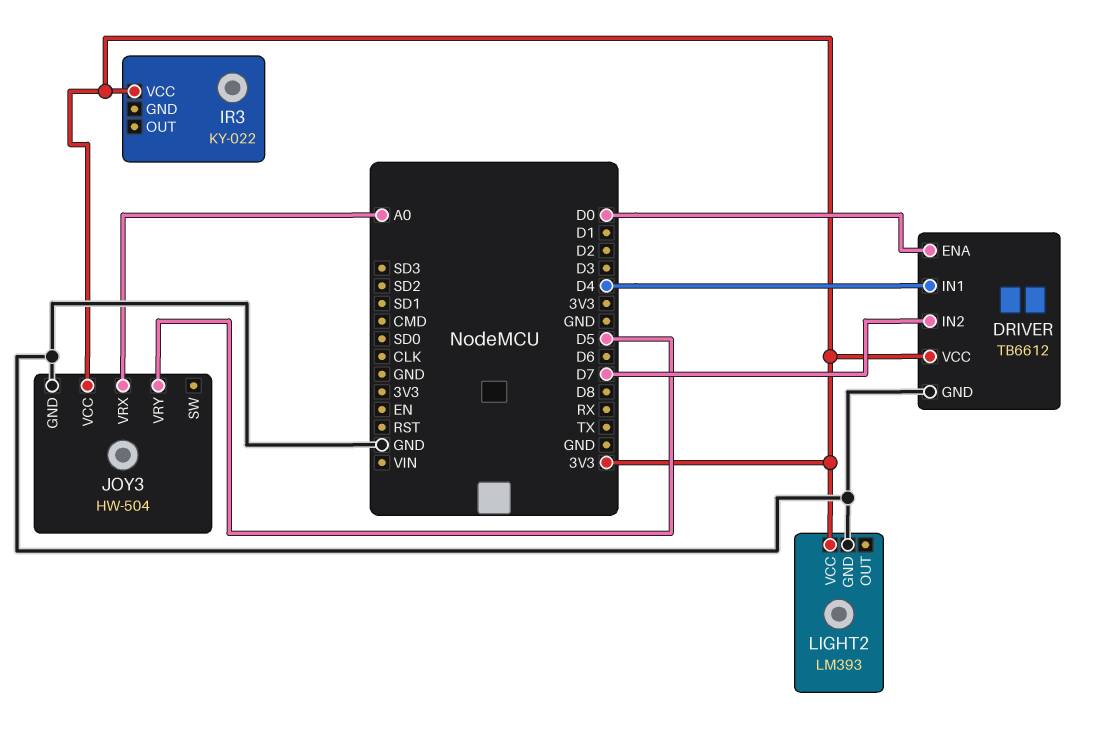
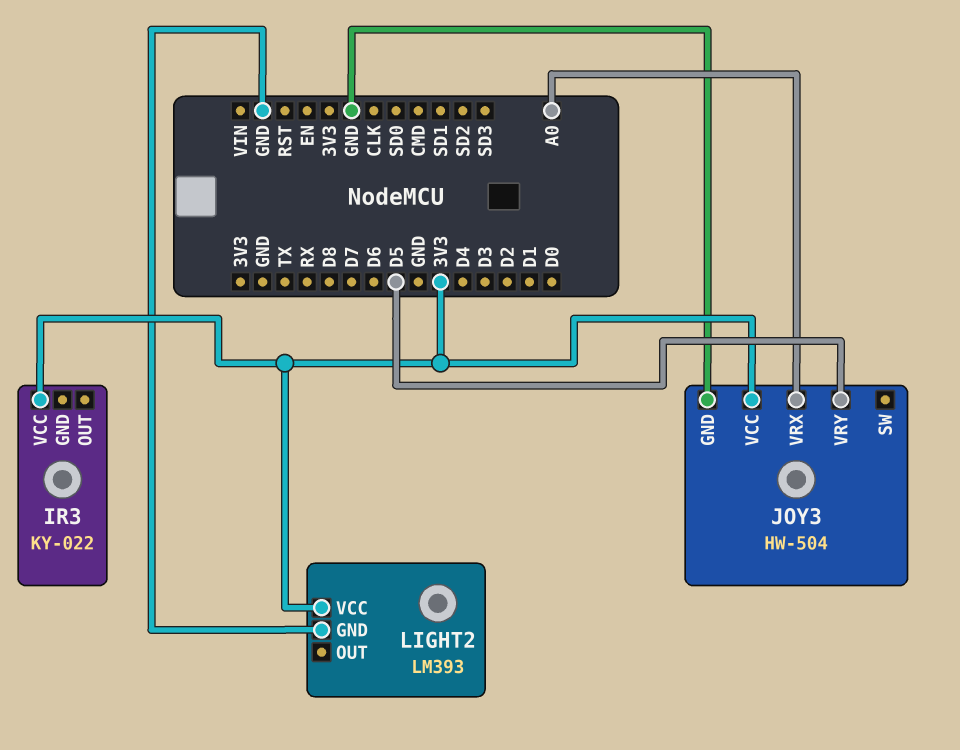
DRIVER: TB6612 -> none
DRIVER pin ENA: D0 -> none
DRIVER pin GND: GND -> none
DRIVER pin IN1: D4 -> none
DRIVER pin IN2: D7 -> none
DRIVER pin VCC: 3V3 -> none

